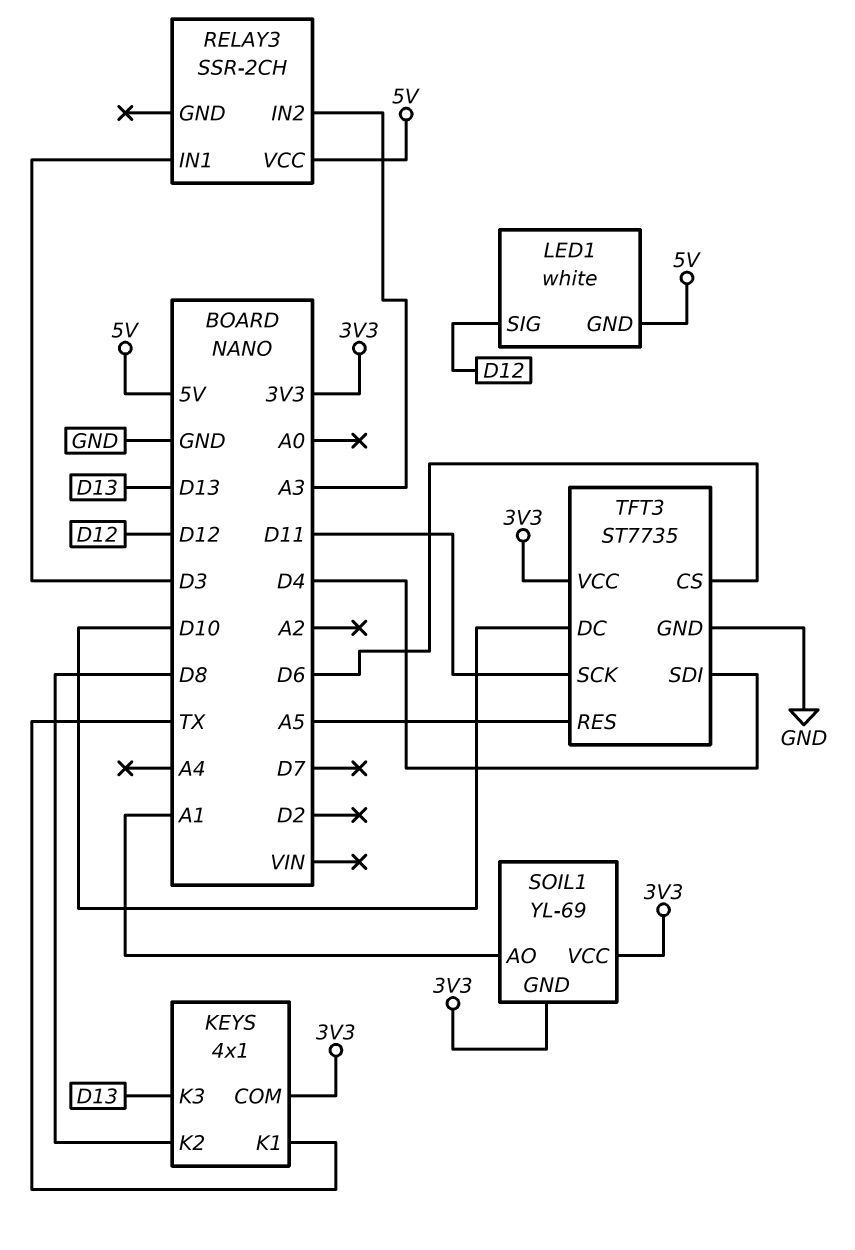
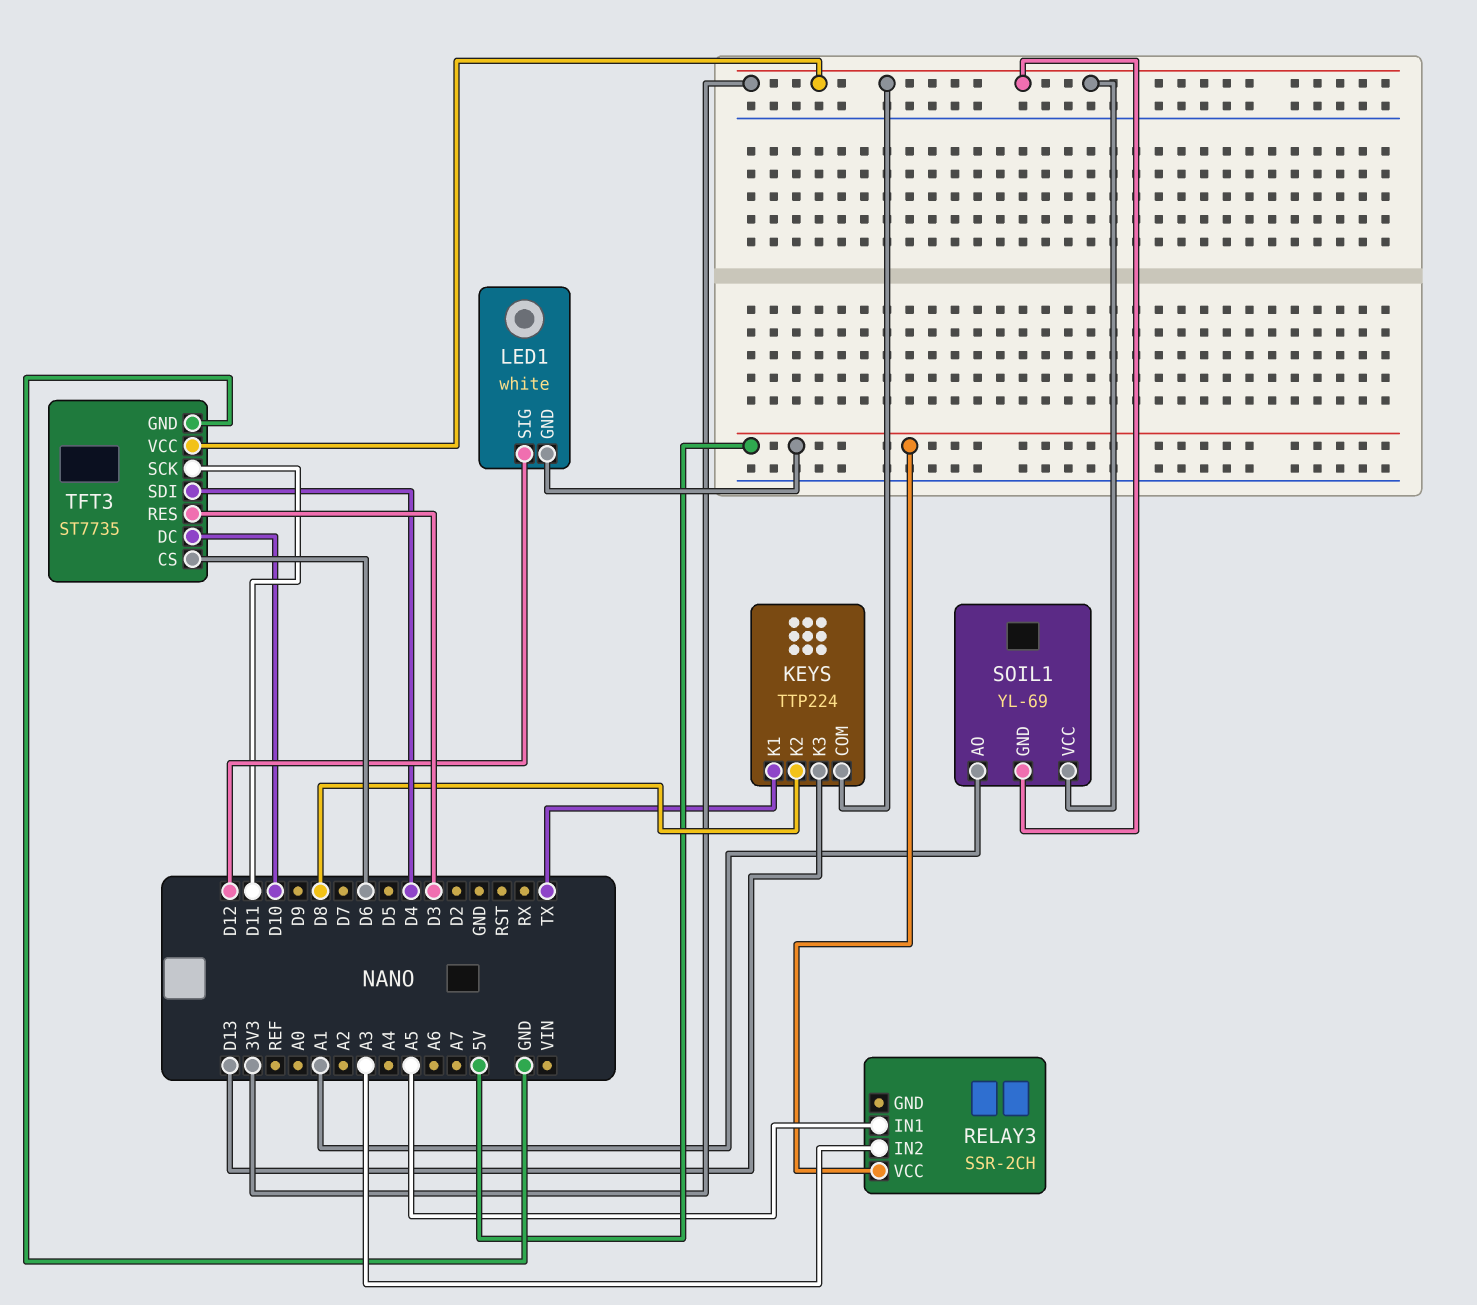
KEYS: 4x1 -> TTP224
RELAY3 pin IN1: D3 -> A5
TFT3 pin RES: A5 -> D3

